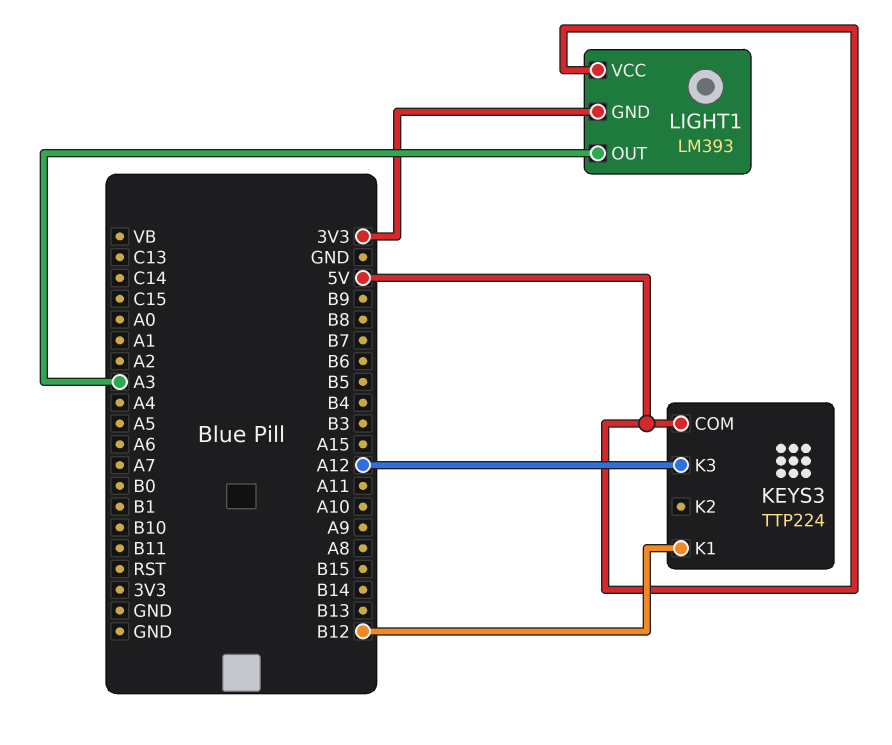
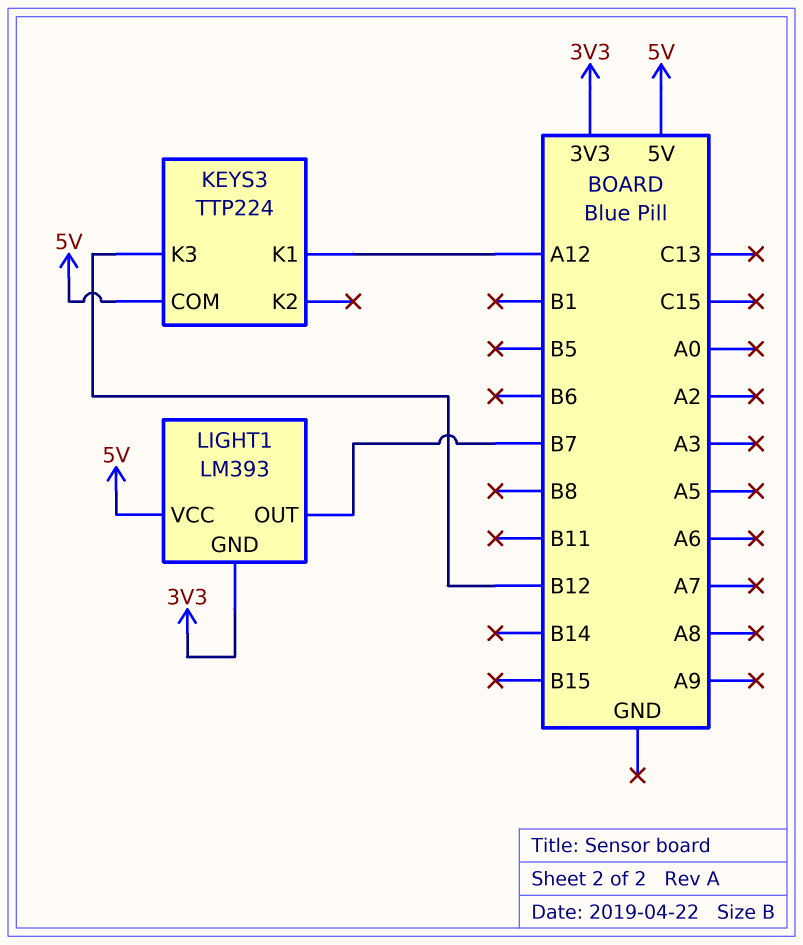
KEYS3 pin K1: B12 -> A12
KEYS3 pin K3: A12 -> B12
LIGHT1 pin OUT: A3 -> B7

